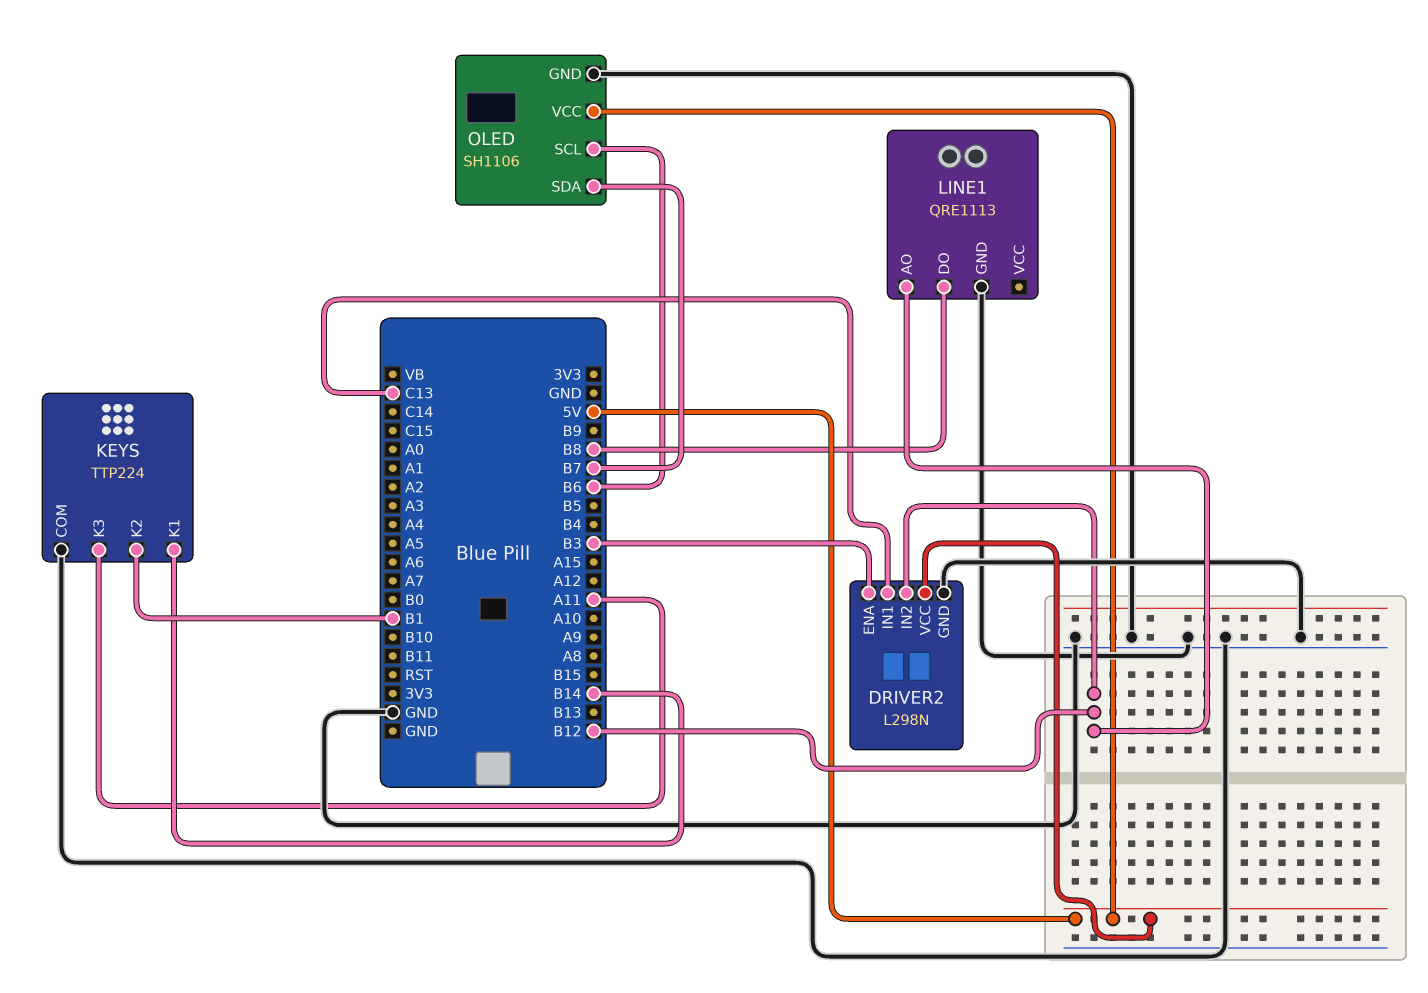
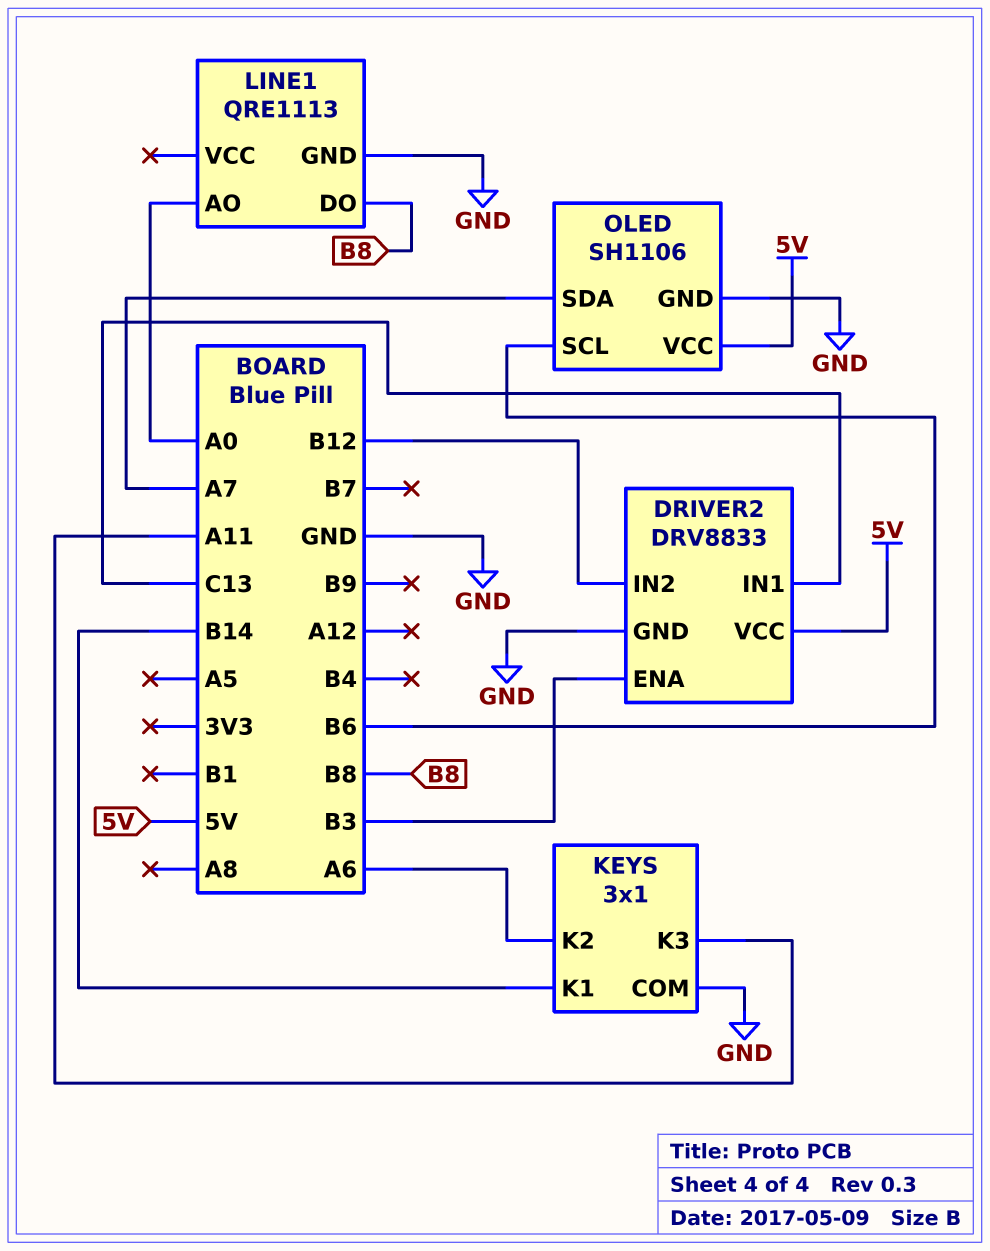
DRIVER2: L298N -> DRV8833
KEYS: TTP224 -> 3x1
KEYS pin K2: B1 -> A6
LINE1 pin AO: B12 -> A0
OLED pin SDA: B7 -> A7

